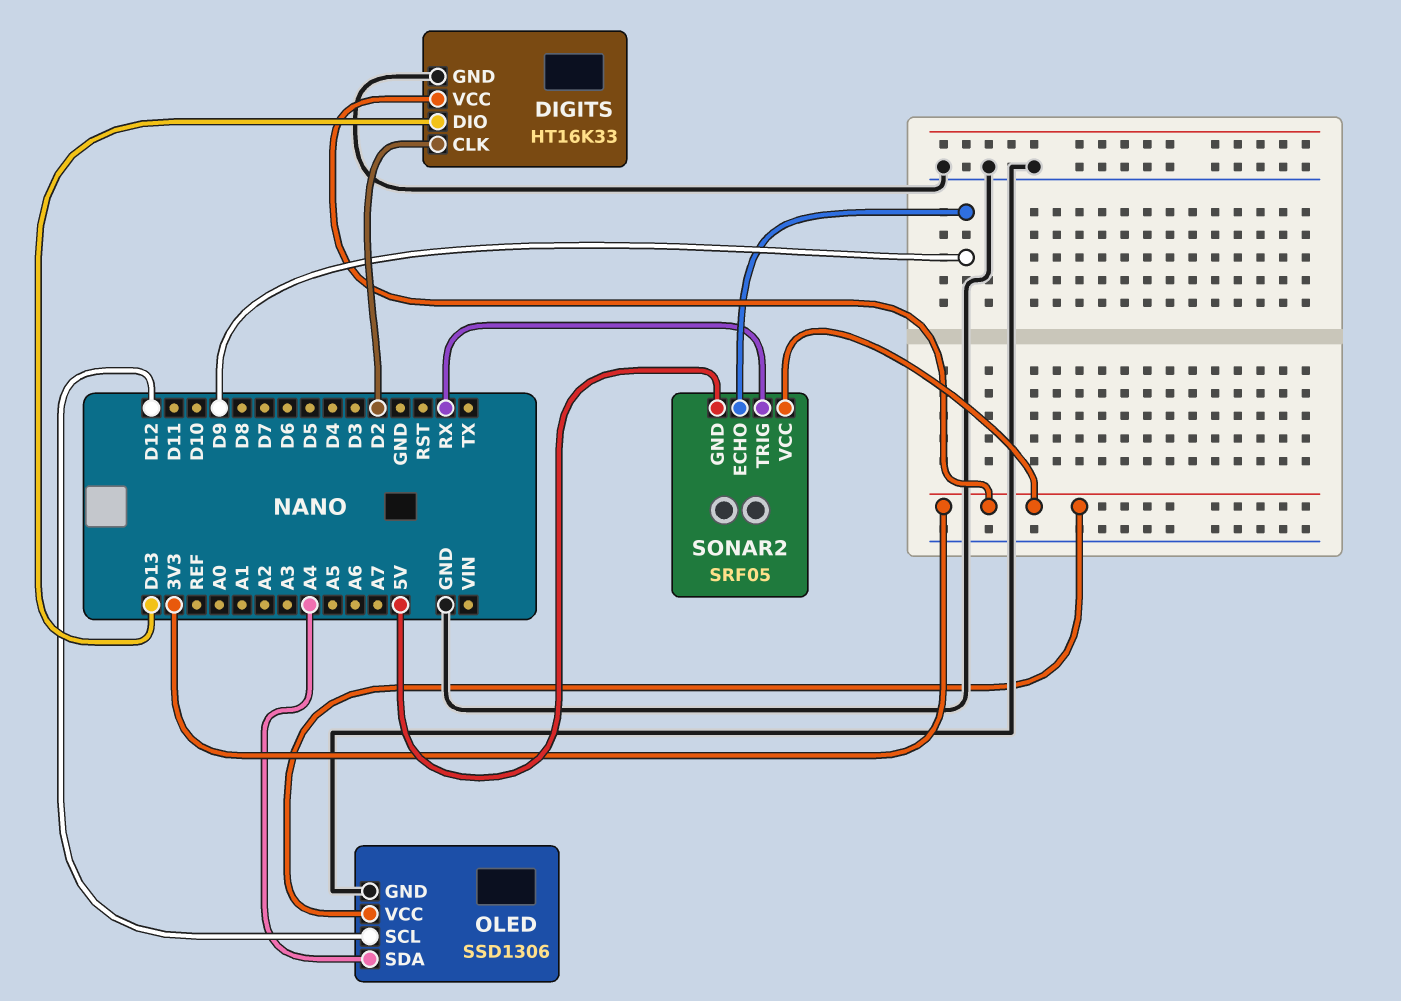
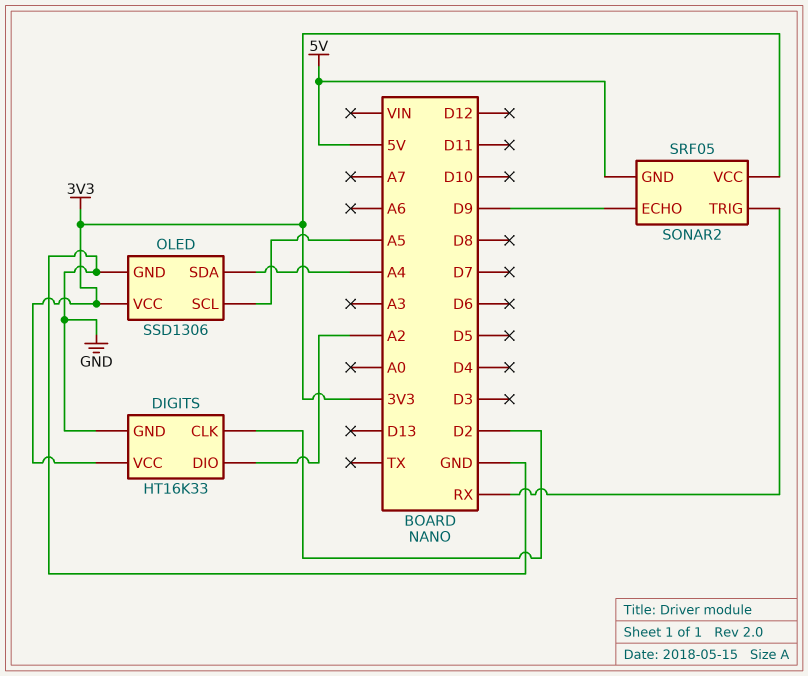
DIGITS pin DIO: D13 -> A2
OLED pin SCL: D12 -> A5

